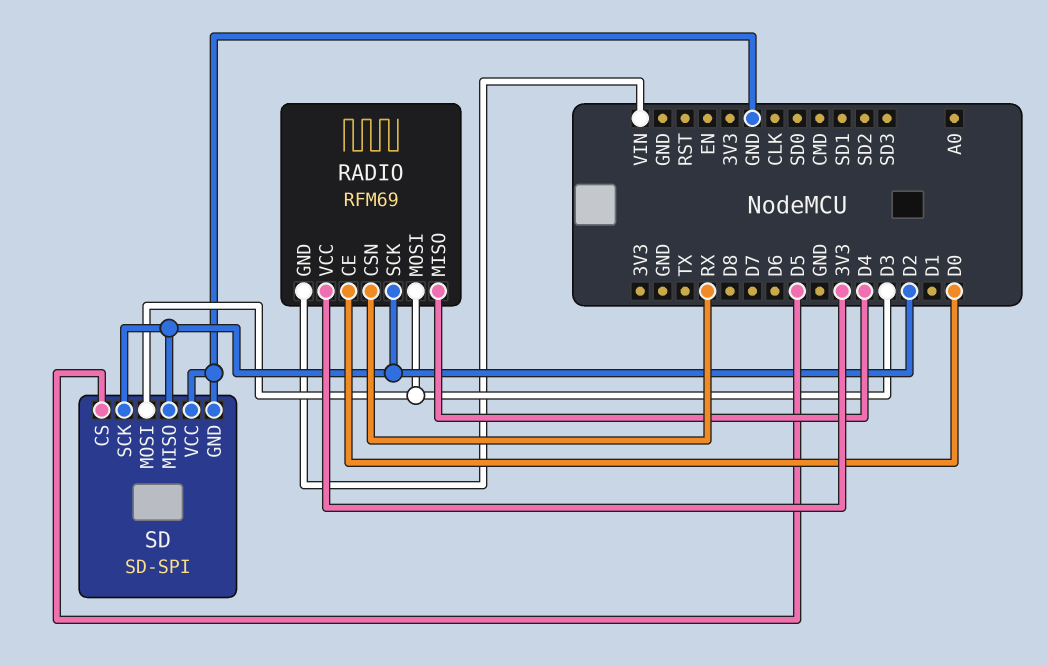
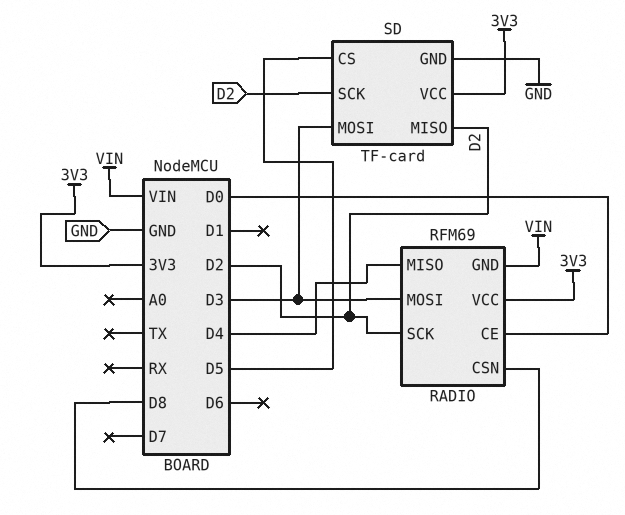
RADIO pin CSN: RX -> D8
SD: SD-SPI -> TF-card
SD pin VCC: GND -> 3V3

